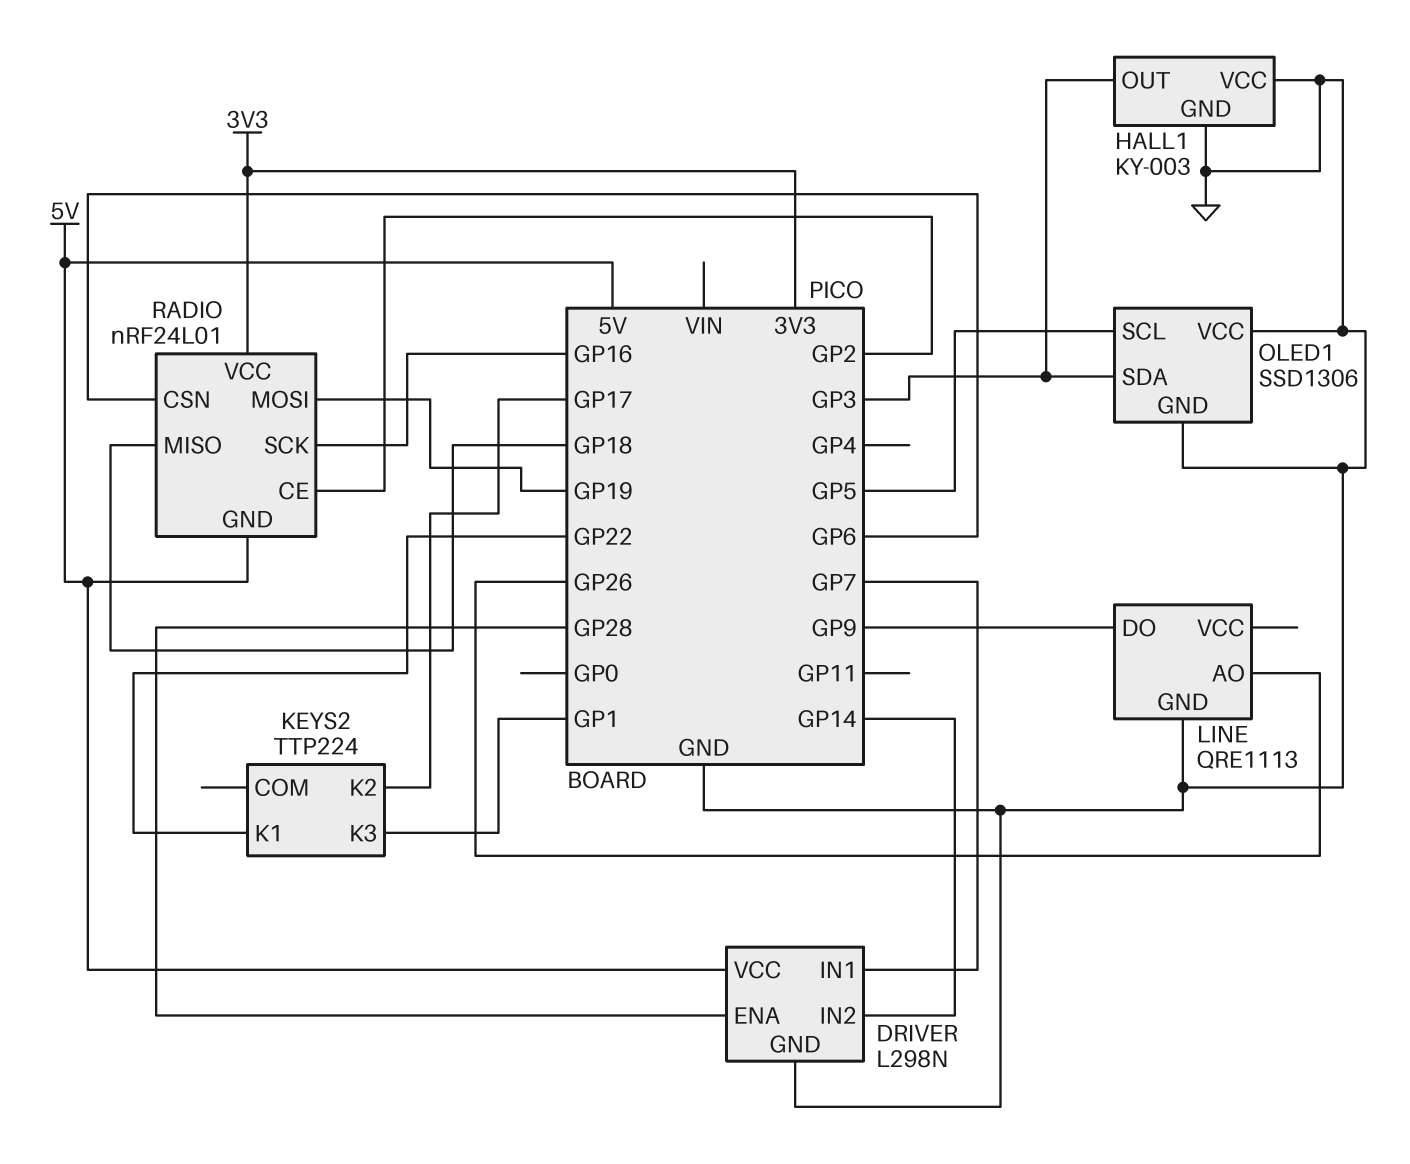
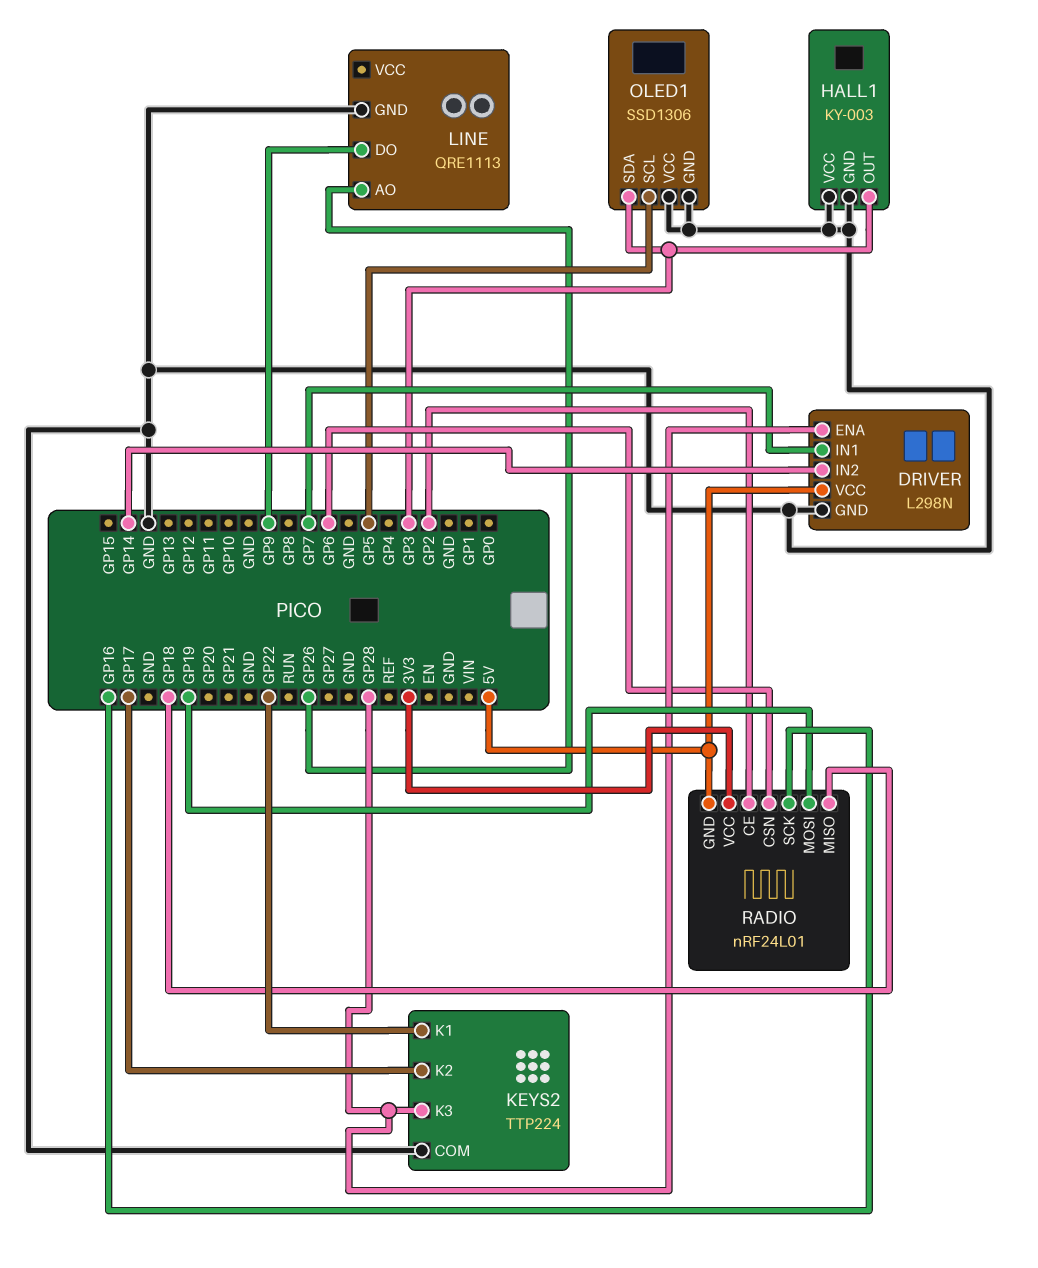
KEYS2 pin COM: none -> GND
KEYS2 pin K3: GP1 -> GP28

